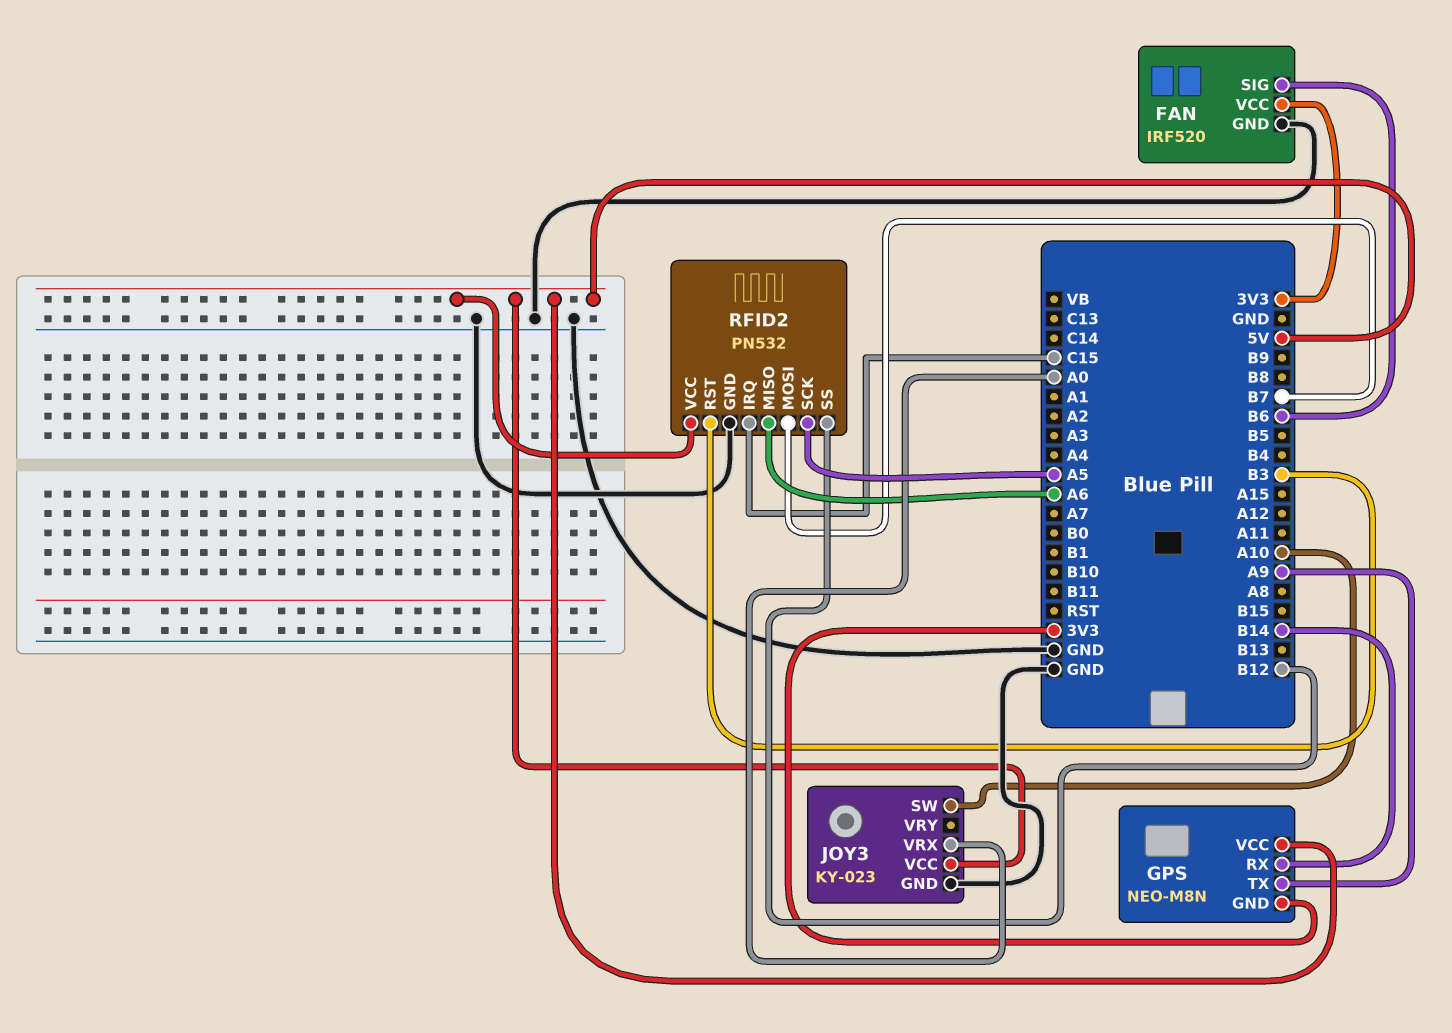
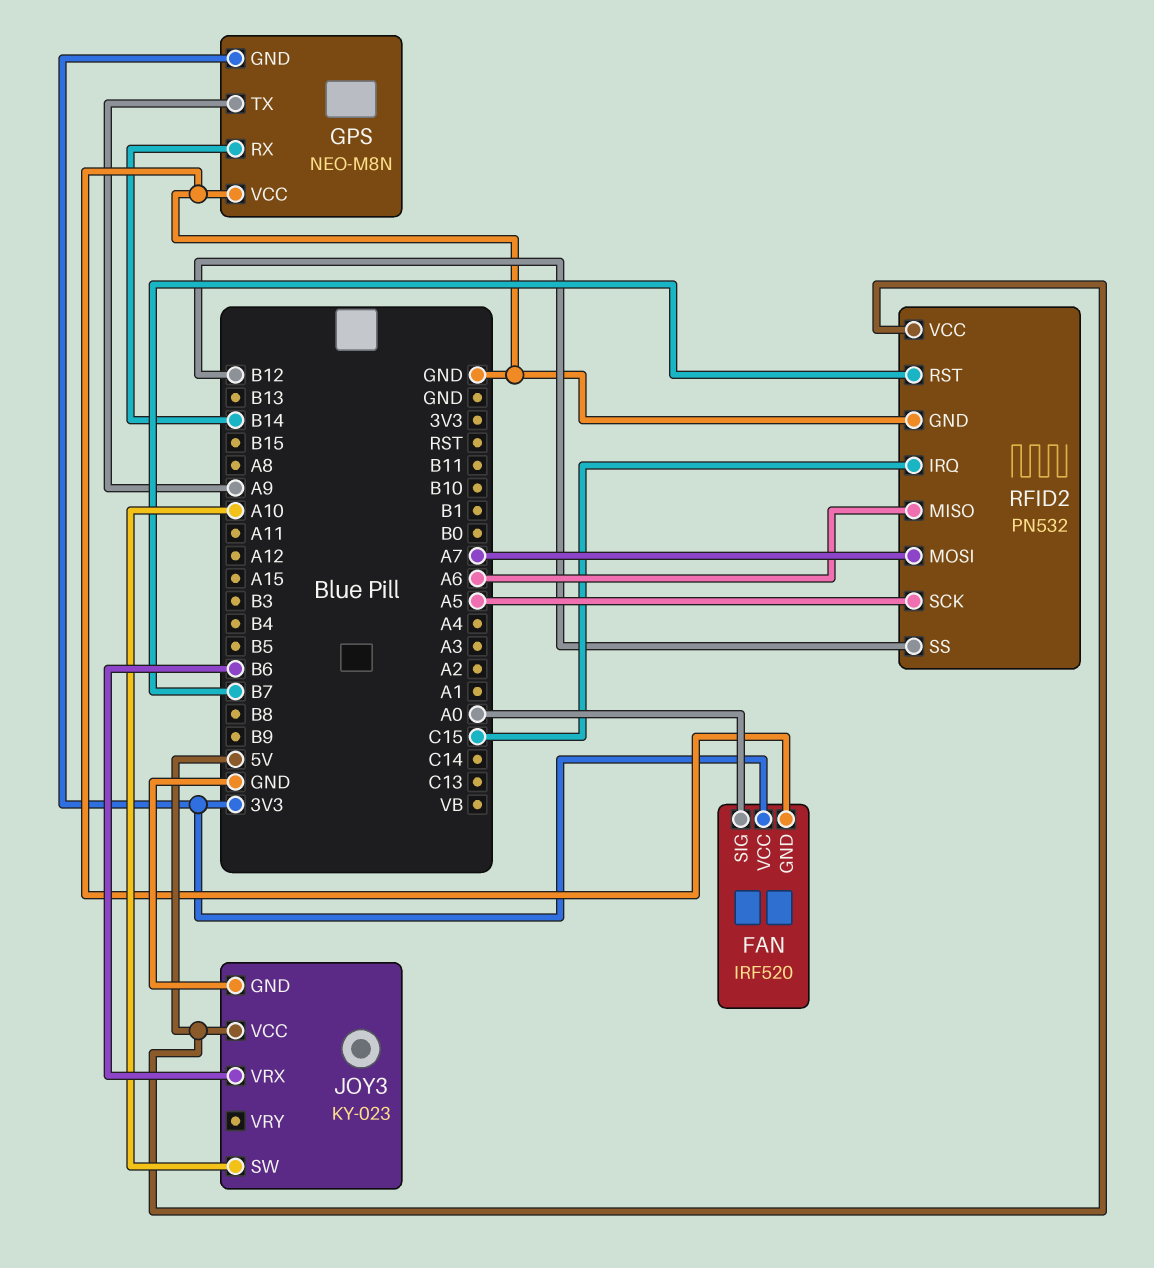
FAN pin SIG: B6 -> A0
GPS pin VCC: 5V -> GND
JOY3 pin VRX: A0 -> B6
RFID2 pin MOSI: B7 -> A7
RFID2 pin RST: B3 -> B7

